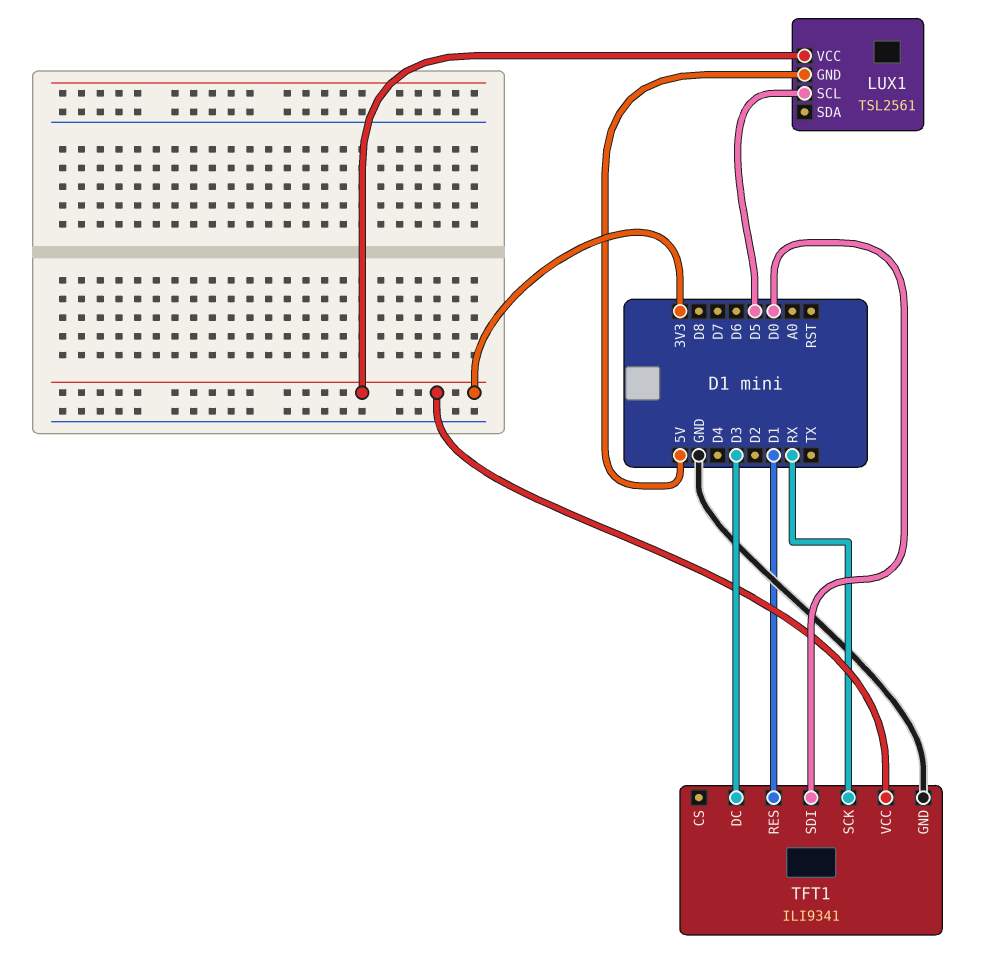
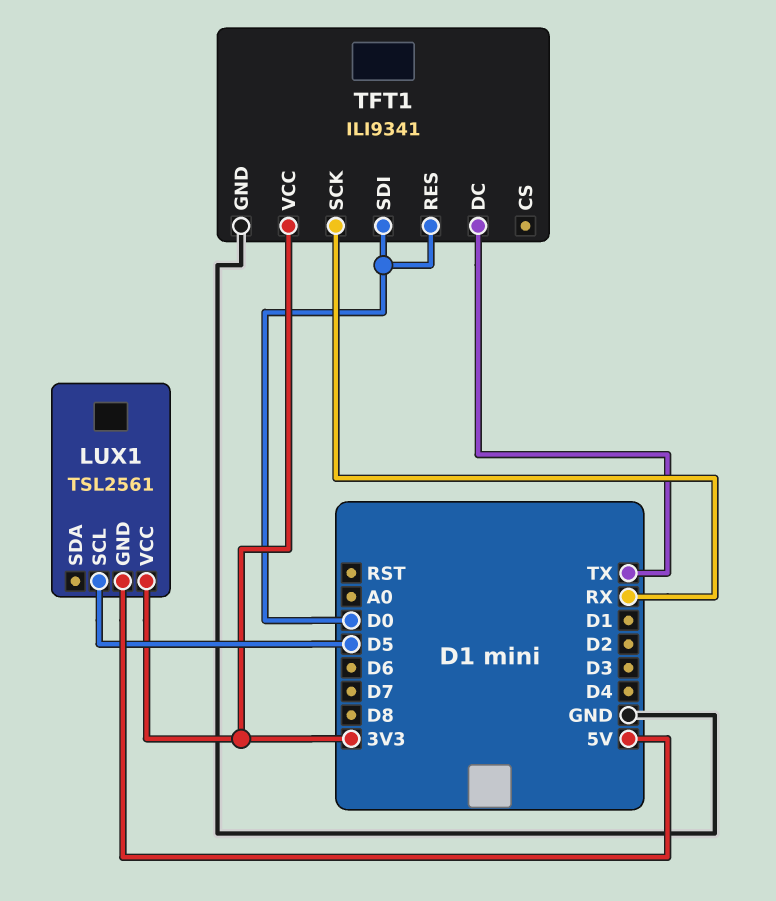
TFT1 pin DC: D3 -> TX
TFT1 pin RES: D1 -> D0

